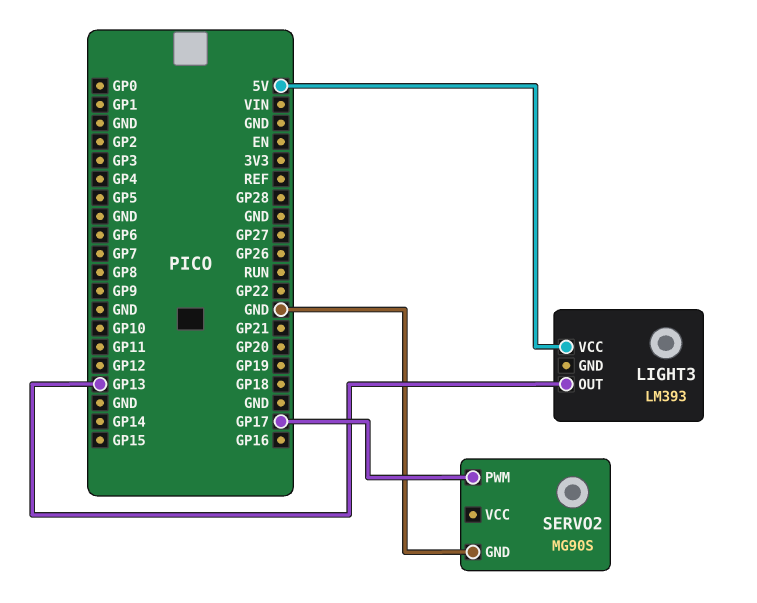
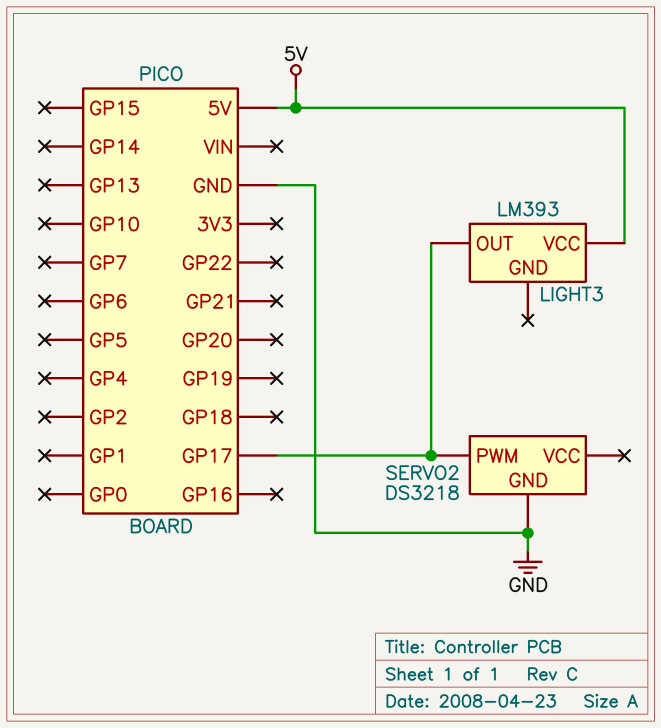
LIGHT3 pin OUT: GP13 -> GP17
SERVO2: MG90S -> DS3218

